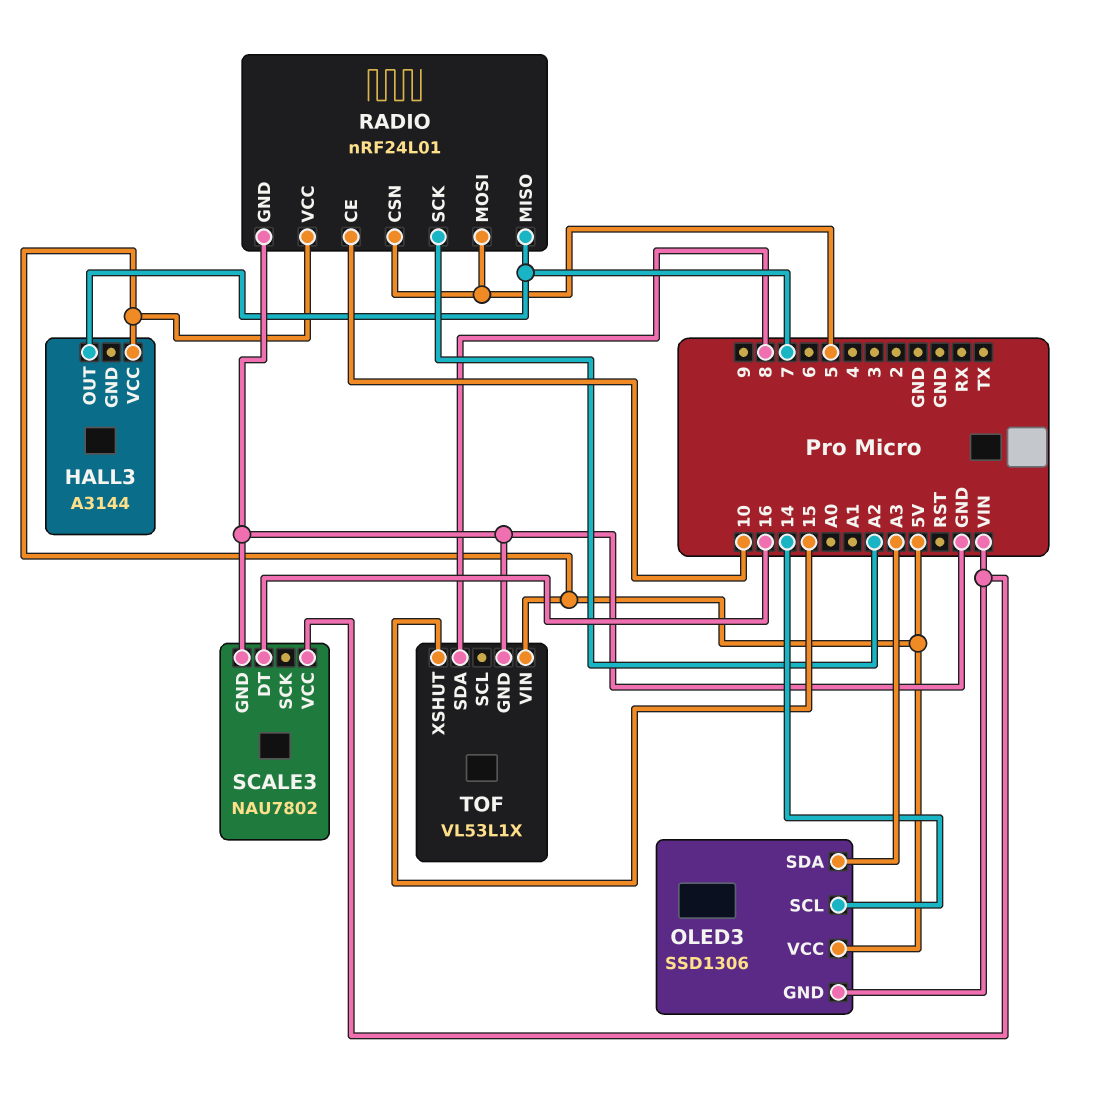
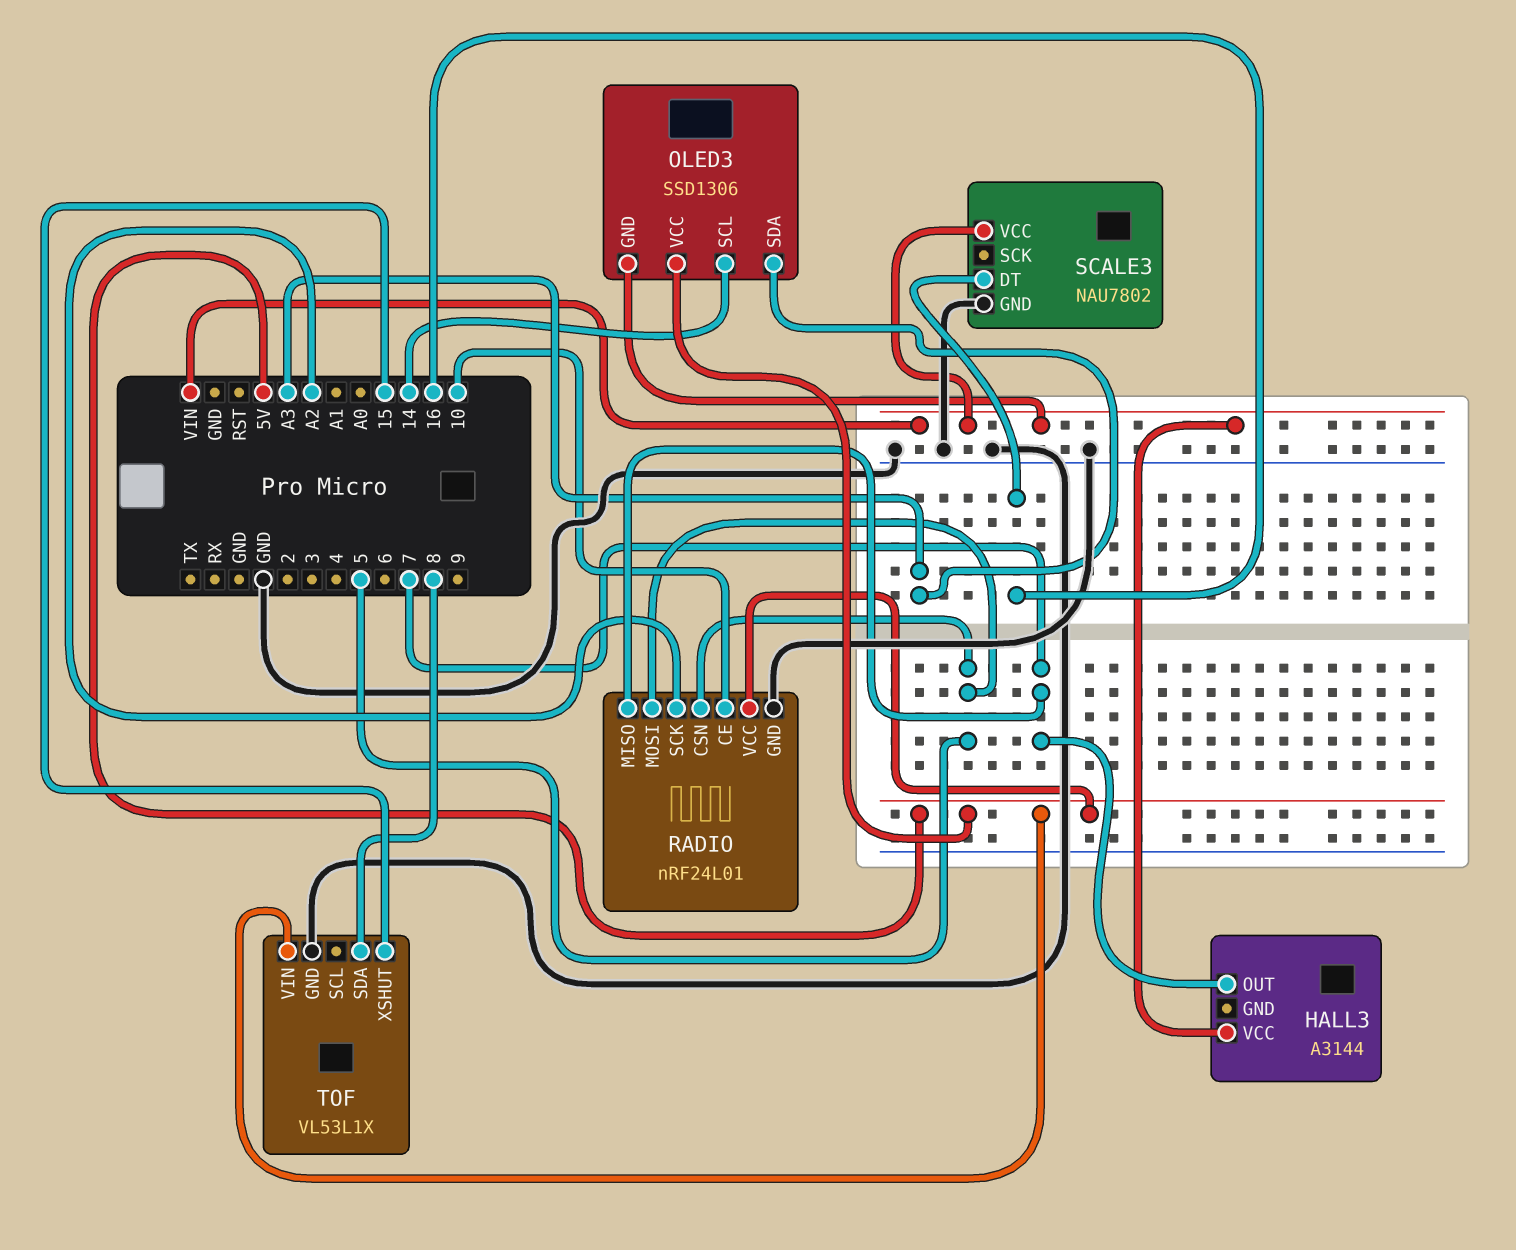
HALL3 pin VCC: 5V -> VIN

